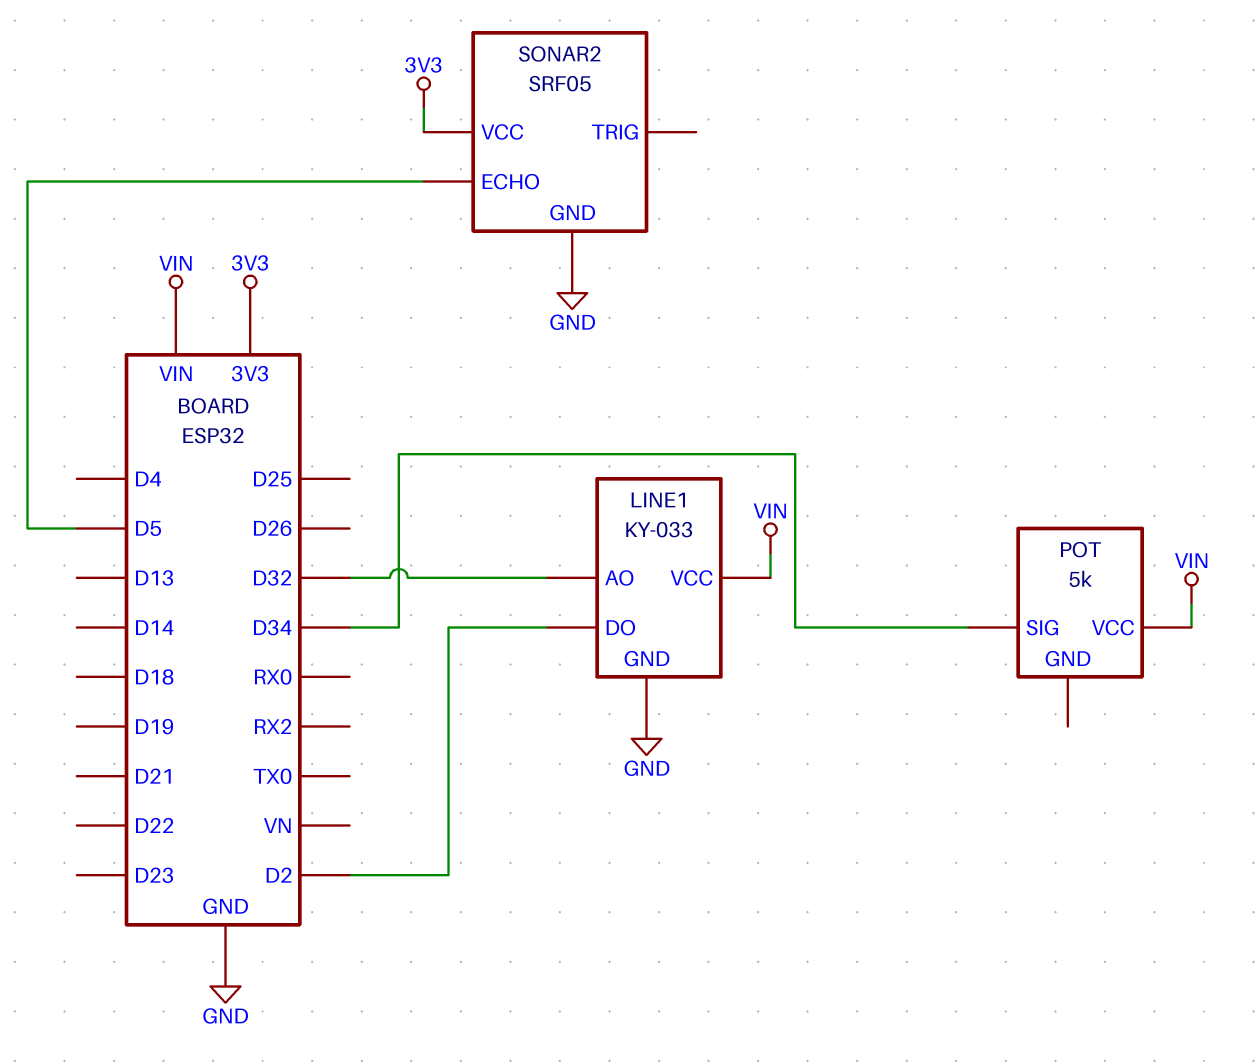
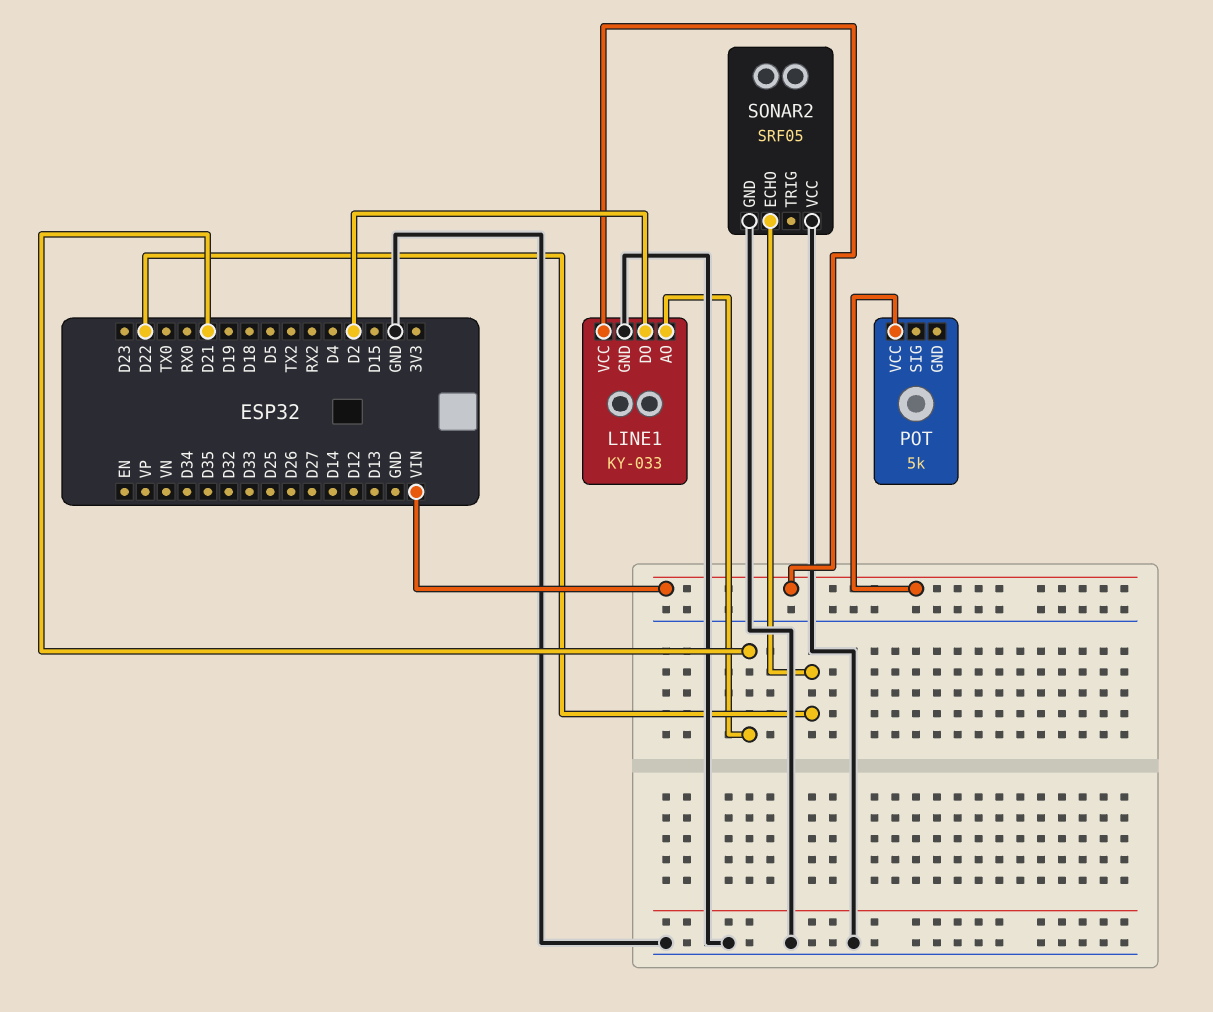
LINE1 pin AO: D32 -> D21
POT pin SIG: D34 -> none
SONAR2 pin ECHO: D5 -> D22
SONAR2 pin VCC: 3V3 -> GND

